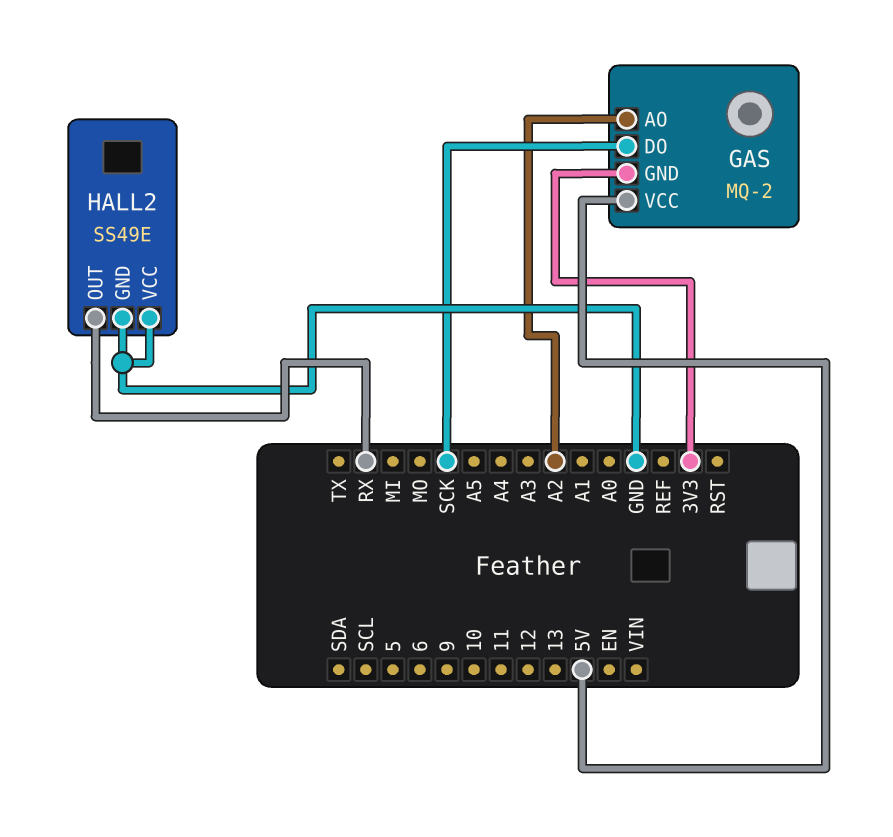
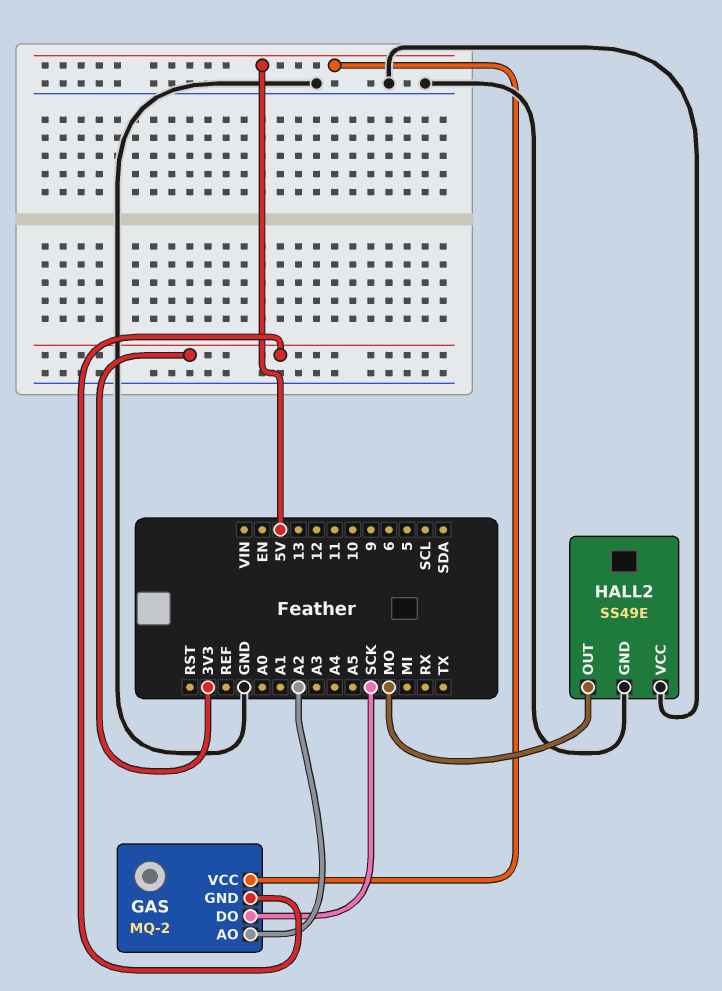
HALL2 pin OUT: RX -> MO

